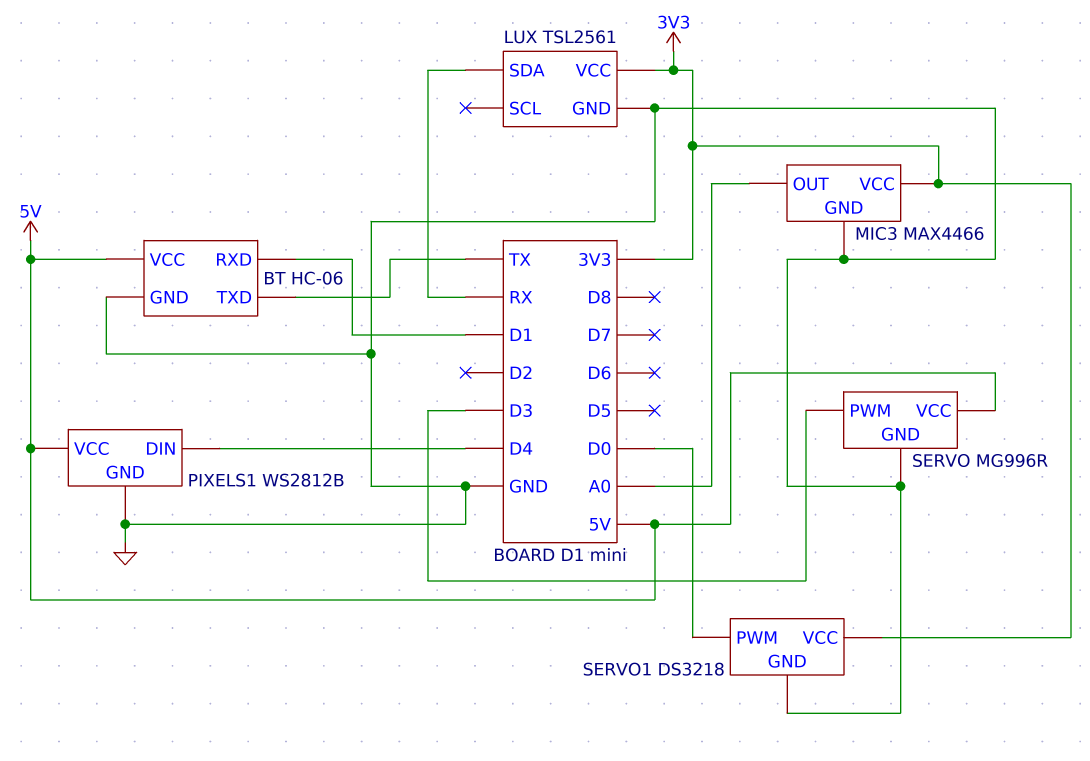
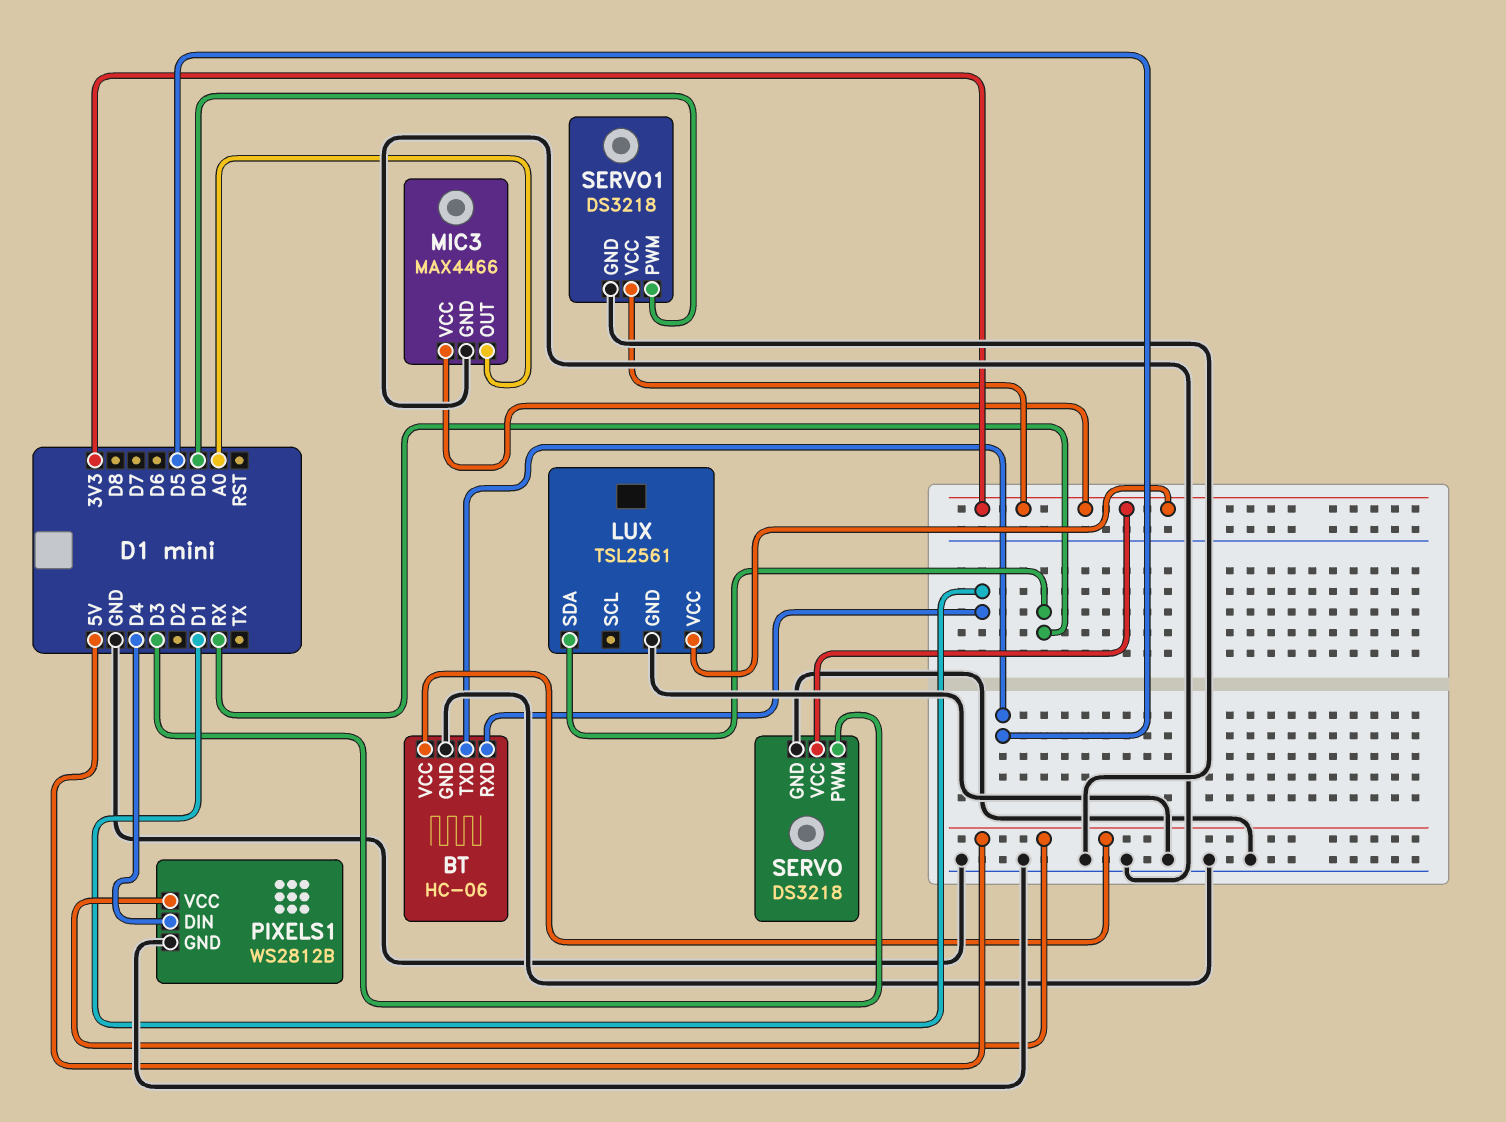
BT pin TXD: TX -> D5
SERVO: MG996R -> DS3218
SERVO pin VCC: 5V -> 3V3

